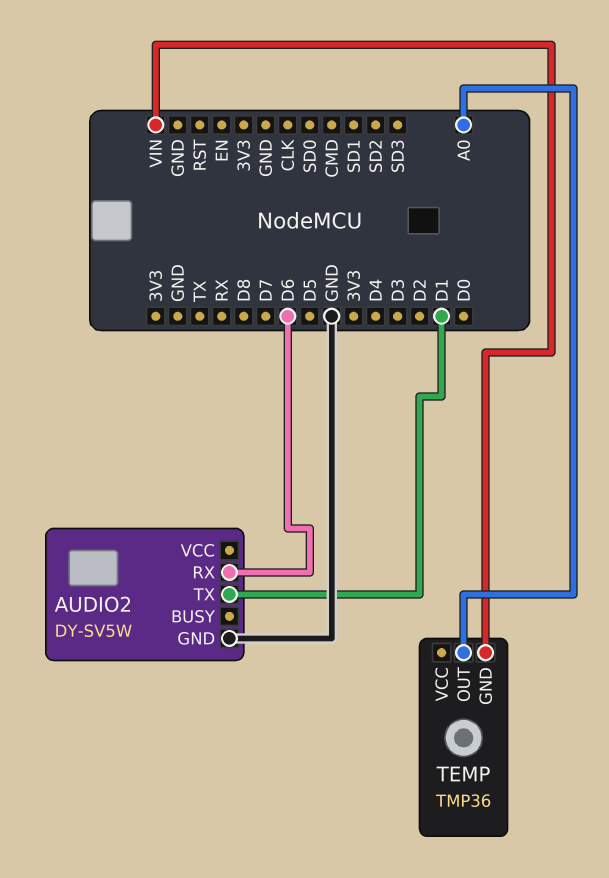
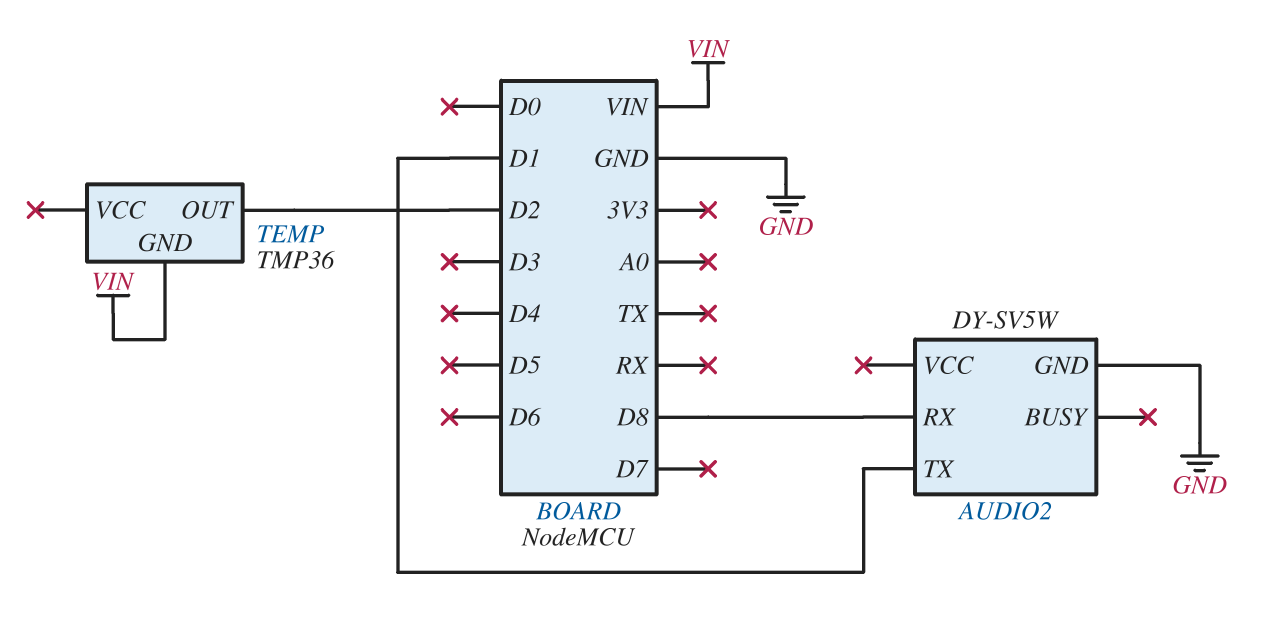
AUDIO2 pin RX: D6 -> D8
TEMP pin OUT: A0 -> D2

